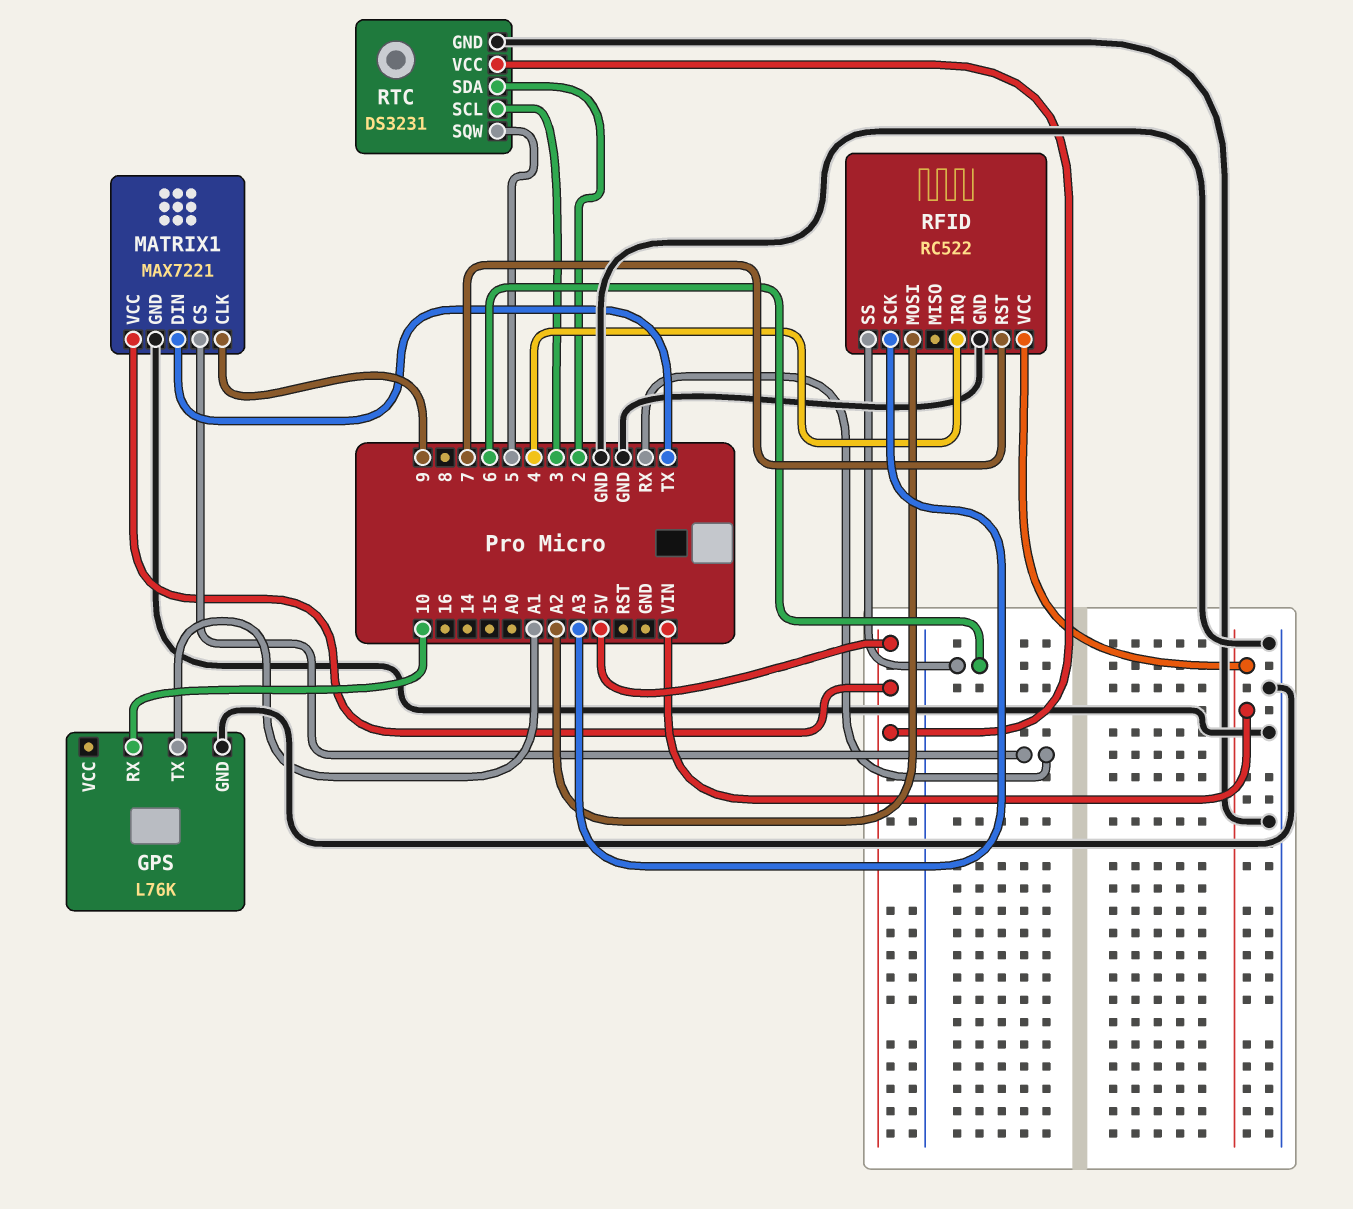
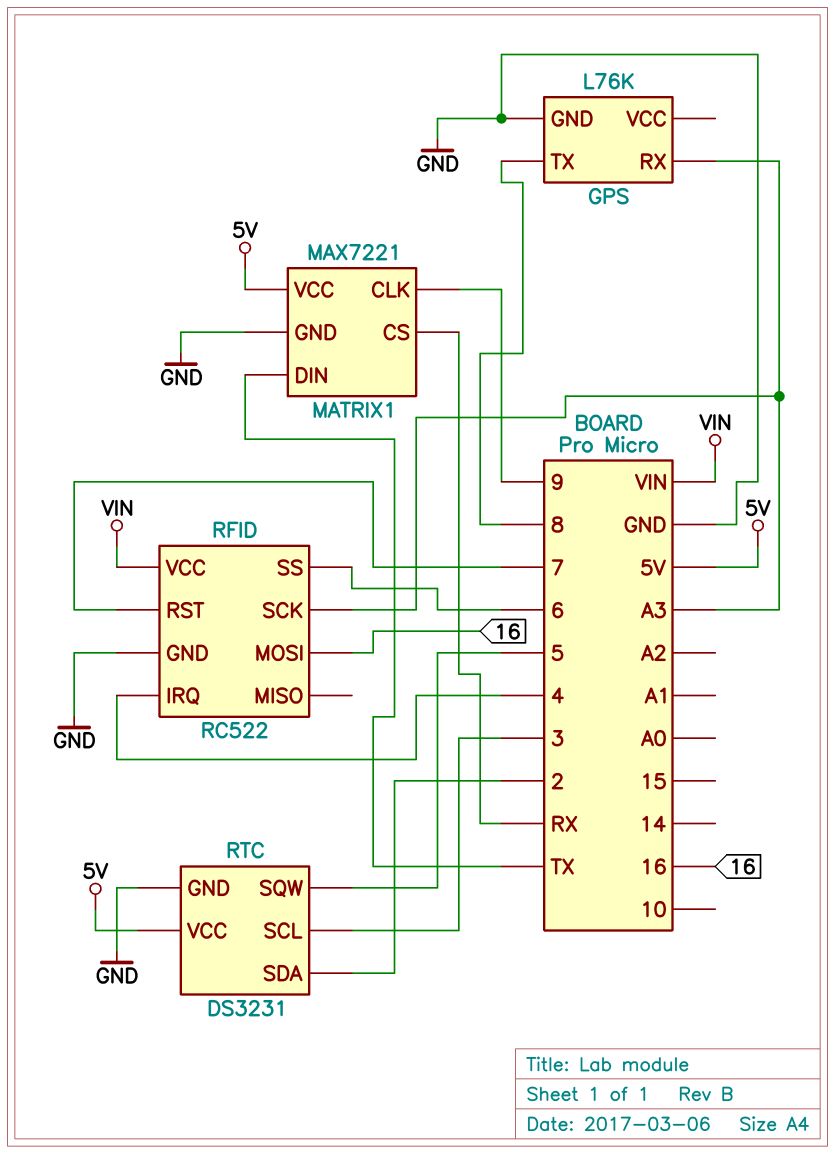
GPS pin RX: 10 -> A3
GPS pin TX: A1 -> 8
RFID pin MOSI: A2 -> 16

